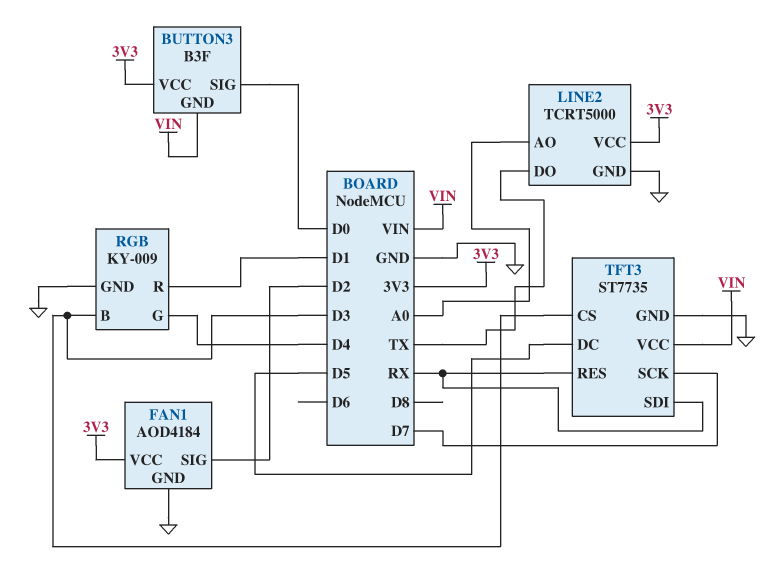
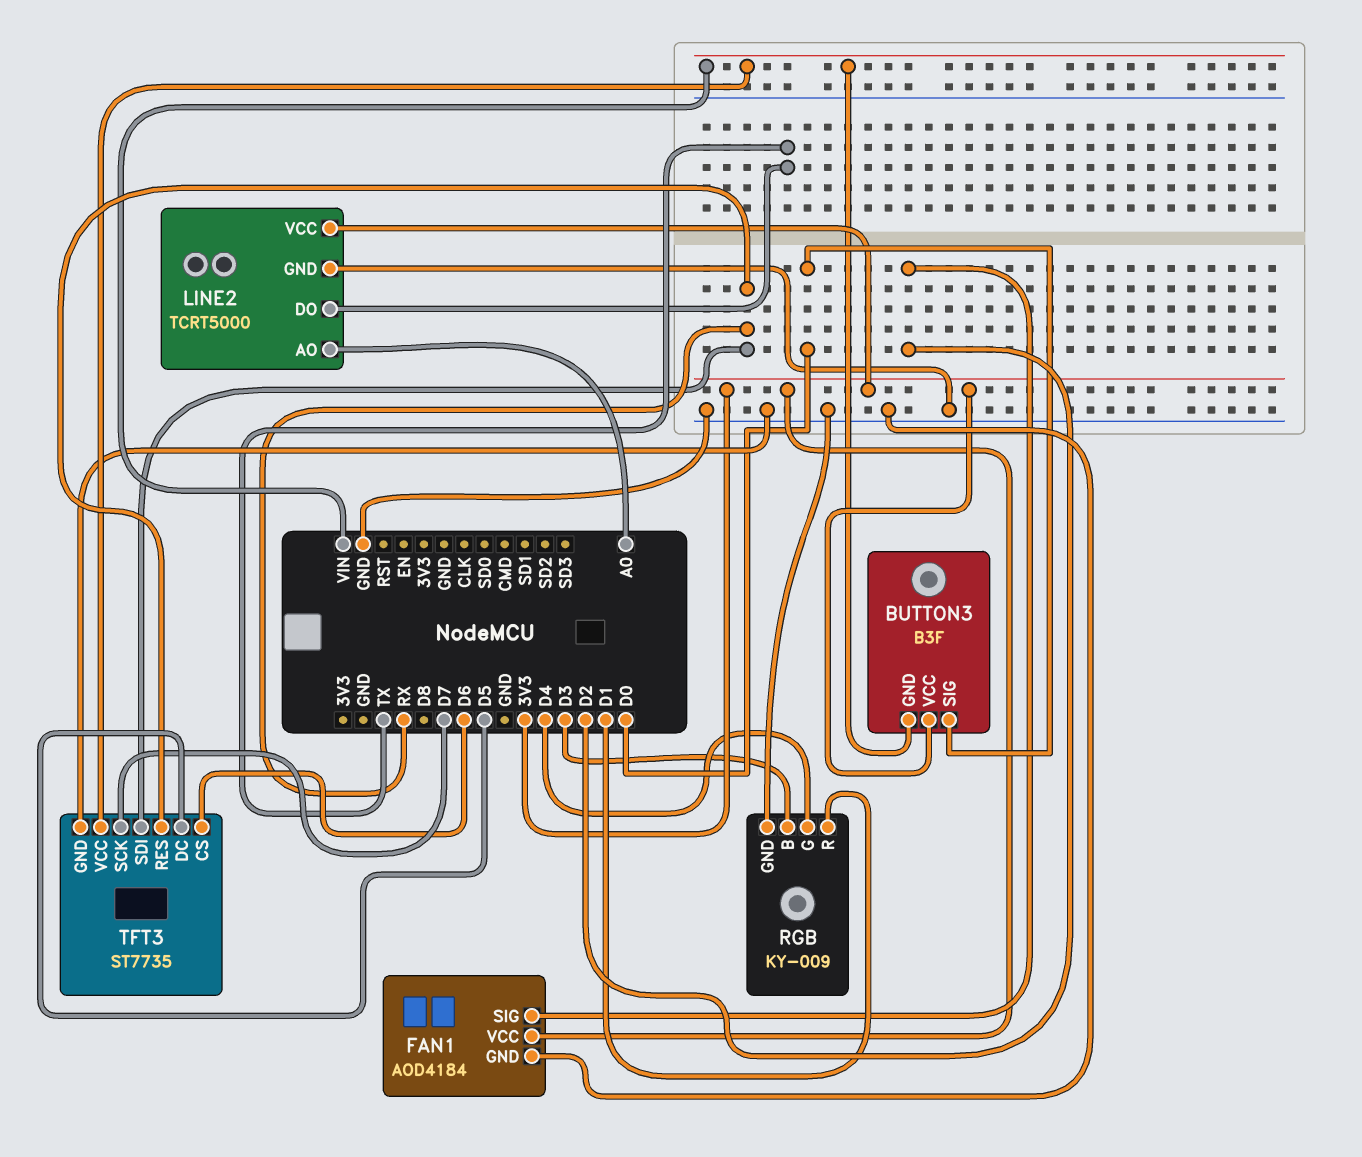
TFT3 pin CS: D3 -> D6

